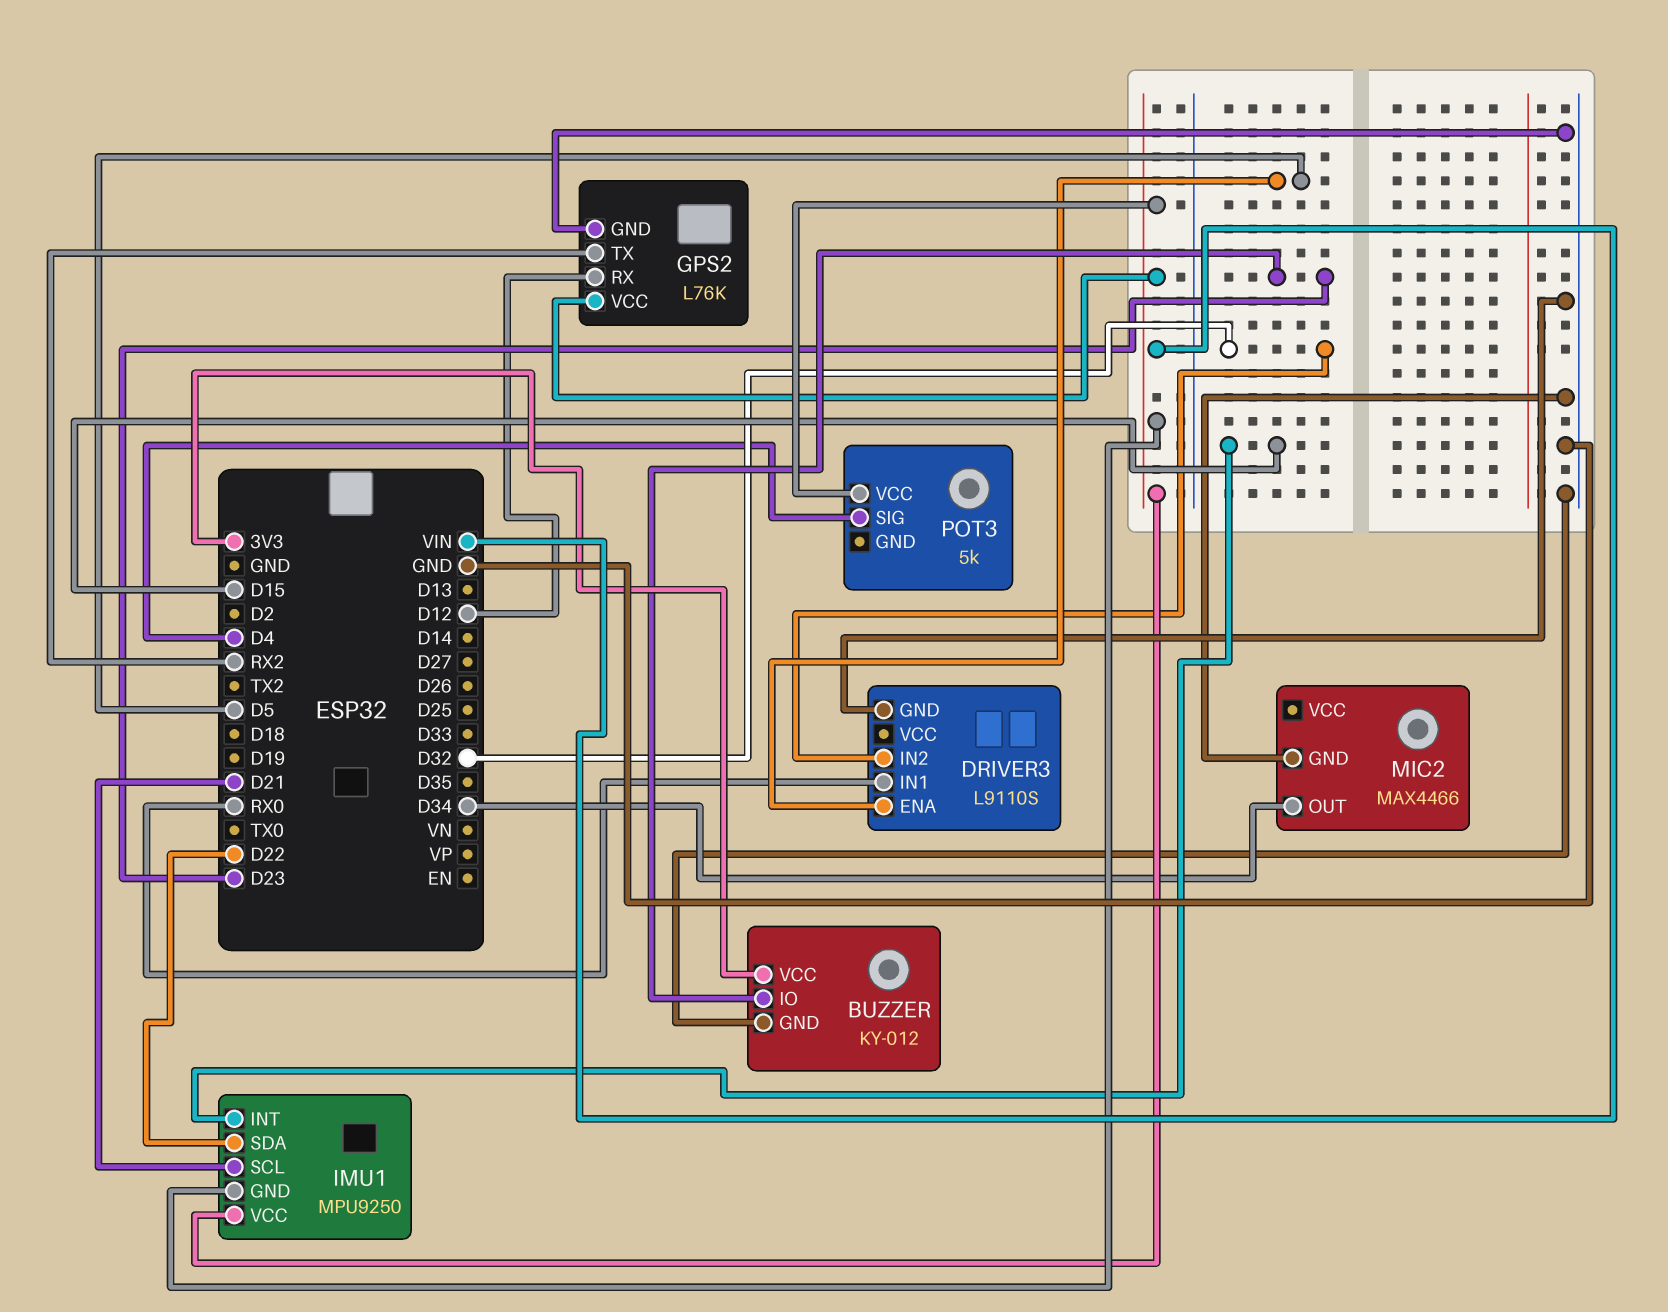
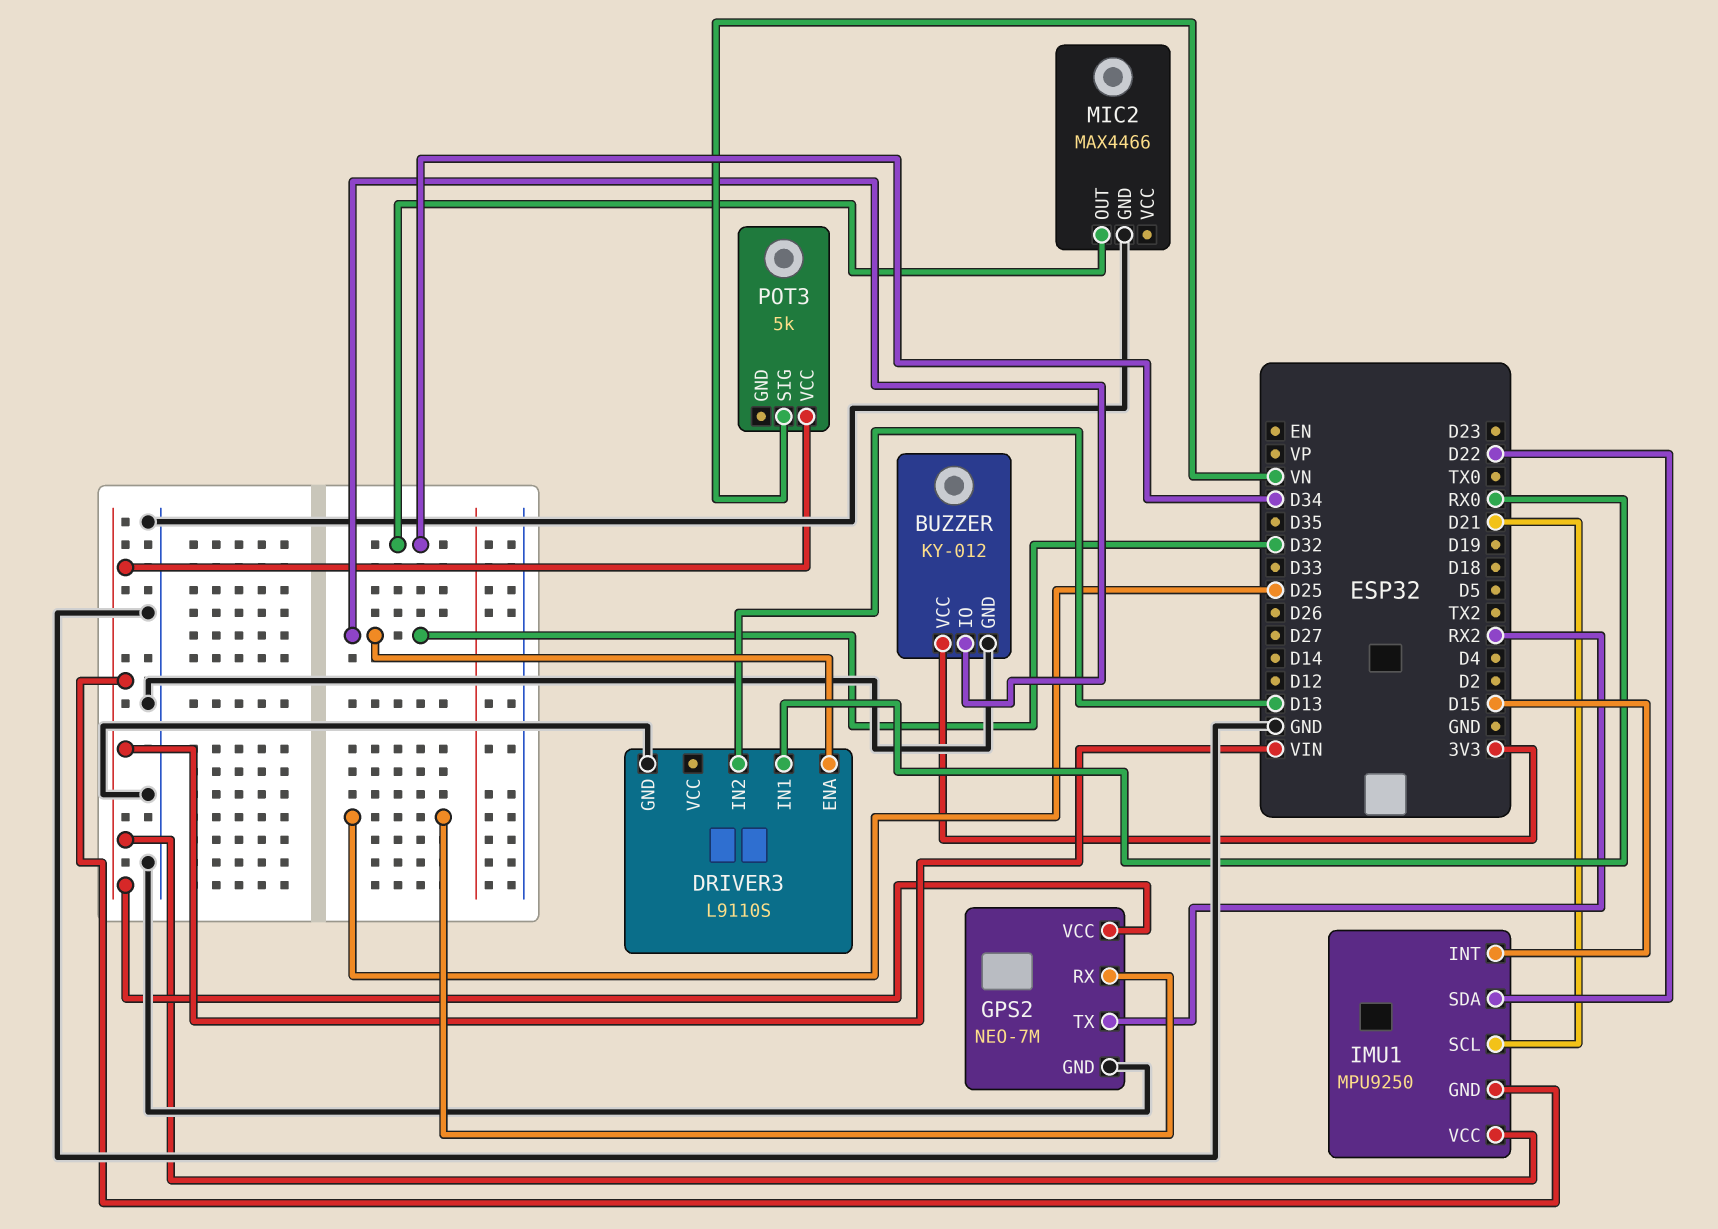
BUZZER pin IO: D23 -> D32
DRIVER3 pin ENA: D5 -> D32
DRIVER3 pin IN2: D32 -> D13
GPS2: L76K -> NEO-7M
GPS2 pin RX: D12 -> D25
POT3 pin SIG: D4 -> VN

